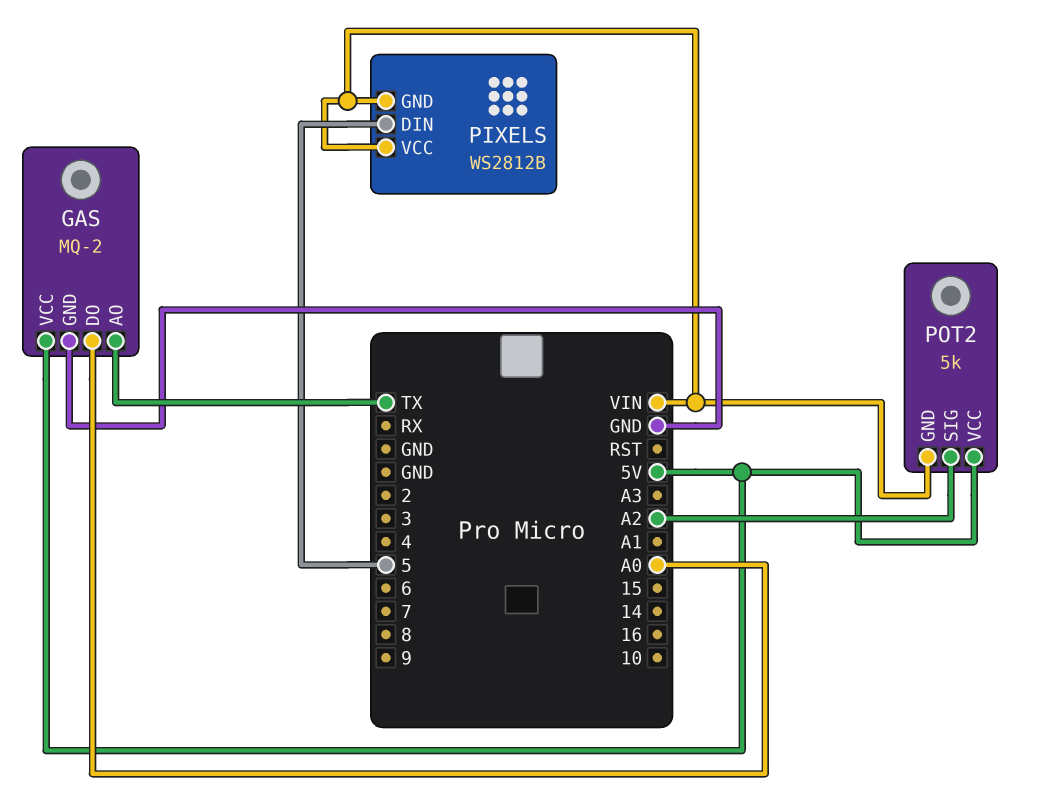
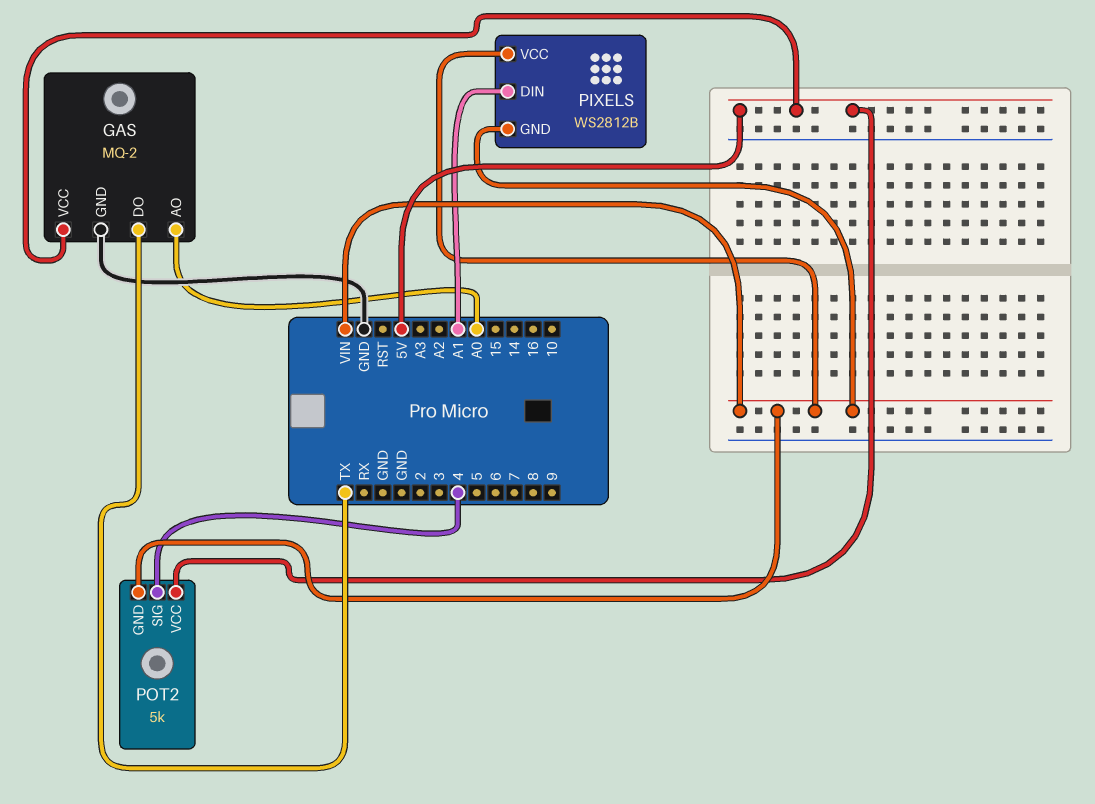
GAS pin AO: TX -> A0
GAS pin DO: A0 -> TX
PIXELS pin DIN: 5 -> A1
POT2 pin SIG: A2 -> 4

